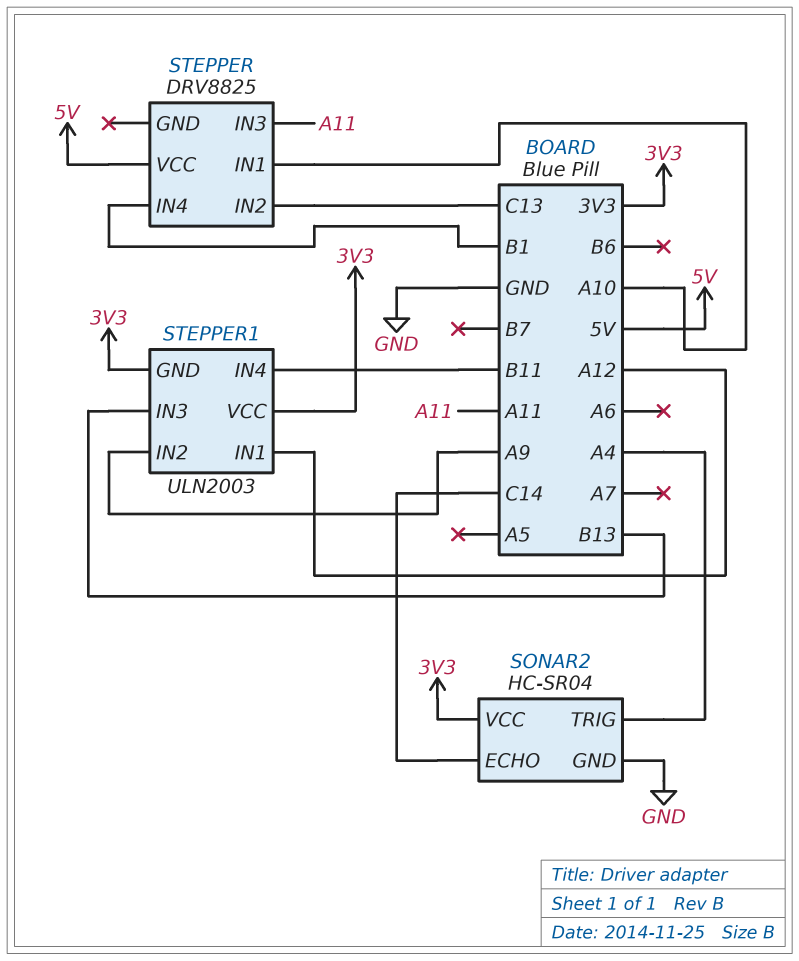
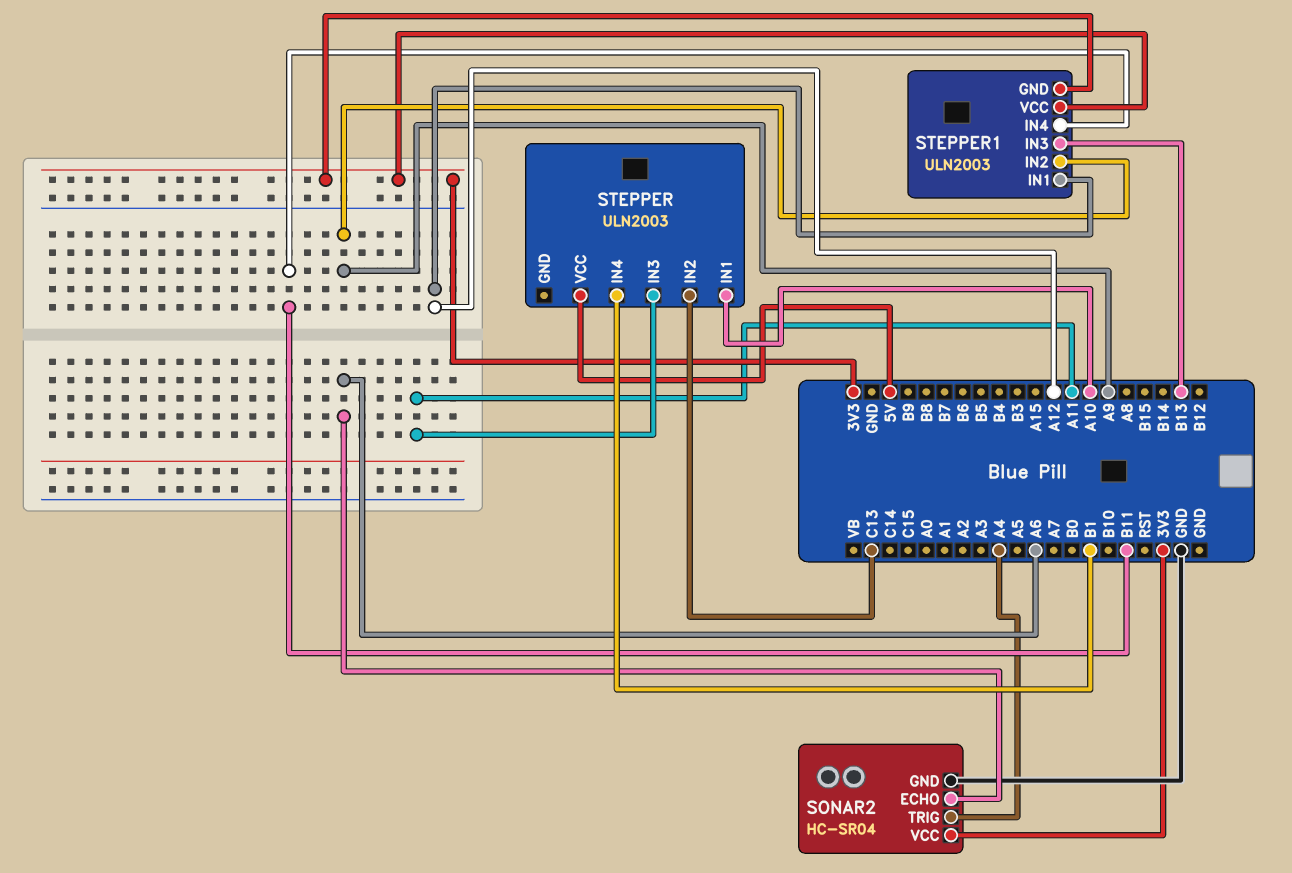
SONAR2 pin ECHO: C14 -> A6
STEPPER: DRV8825 -> ULN2003

